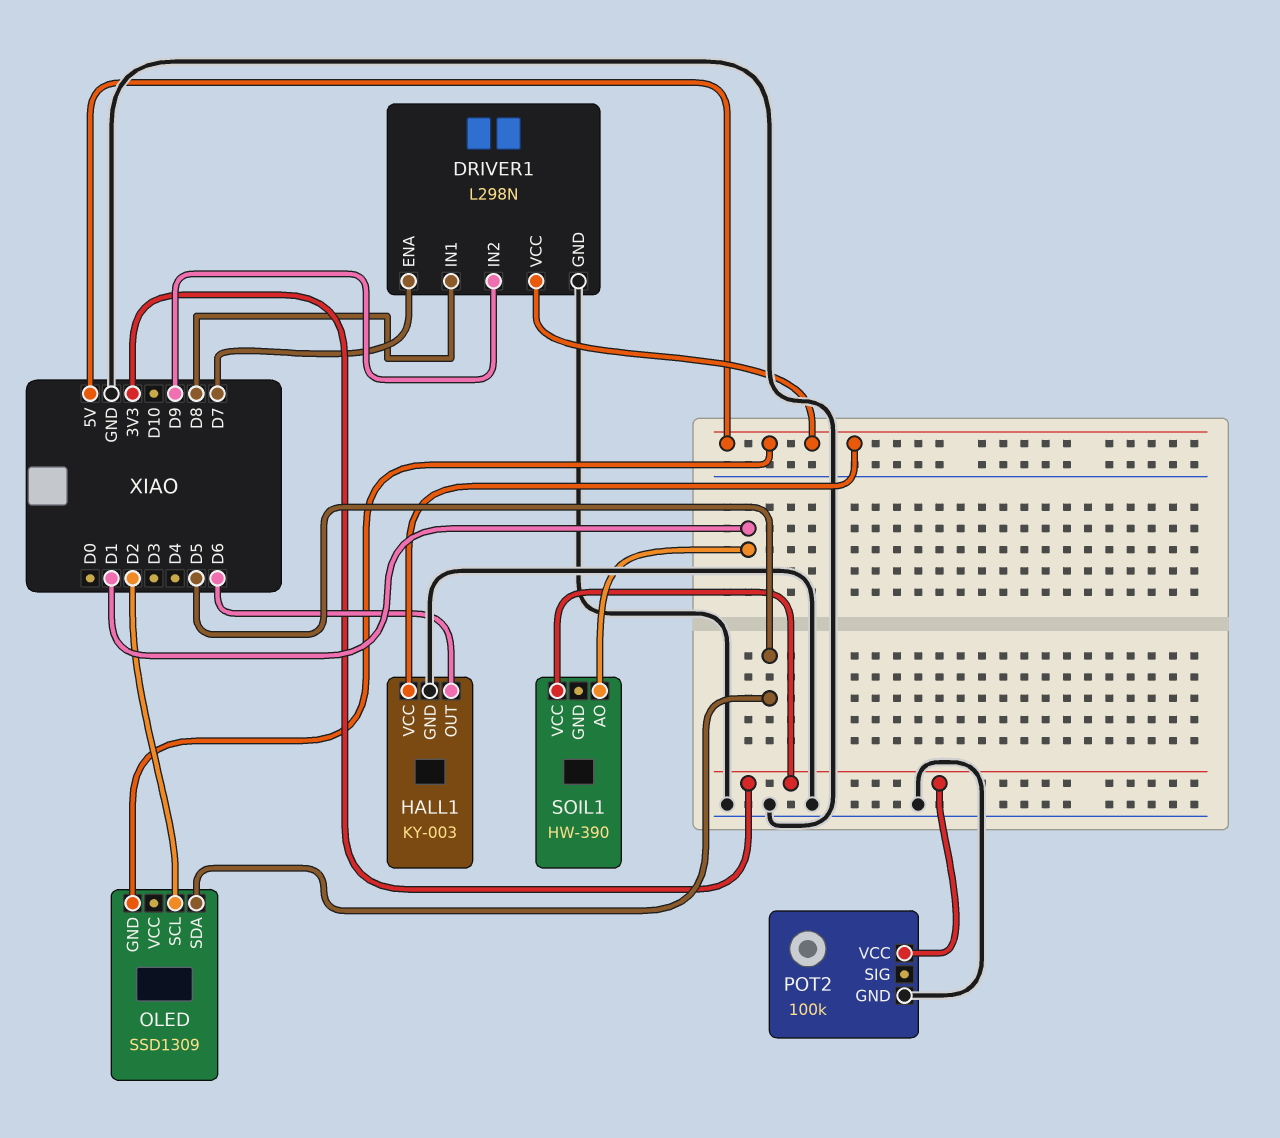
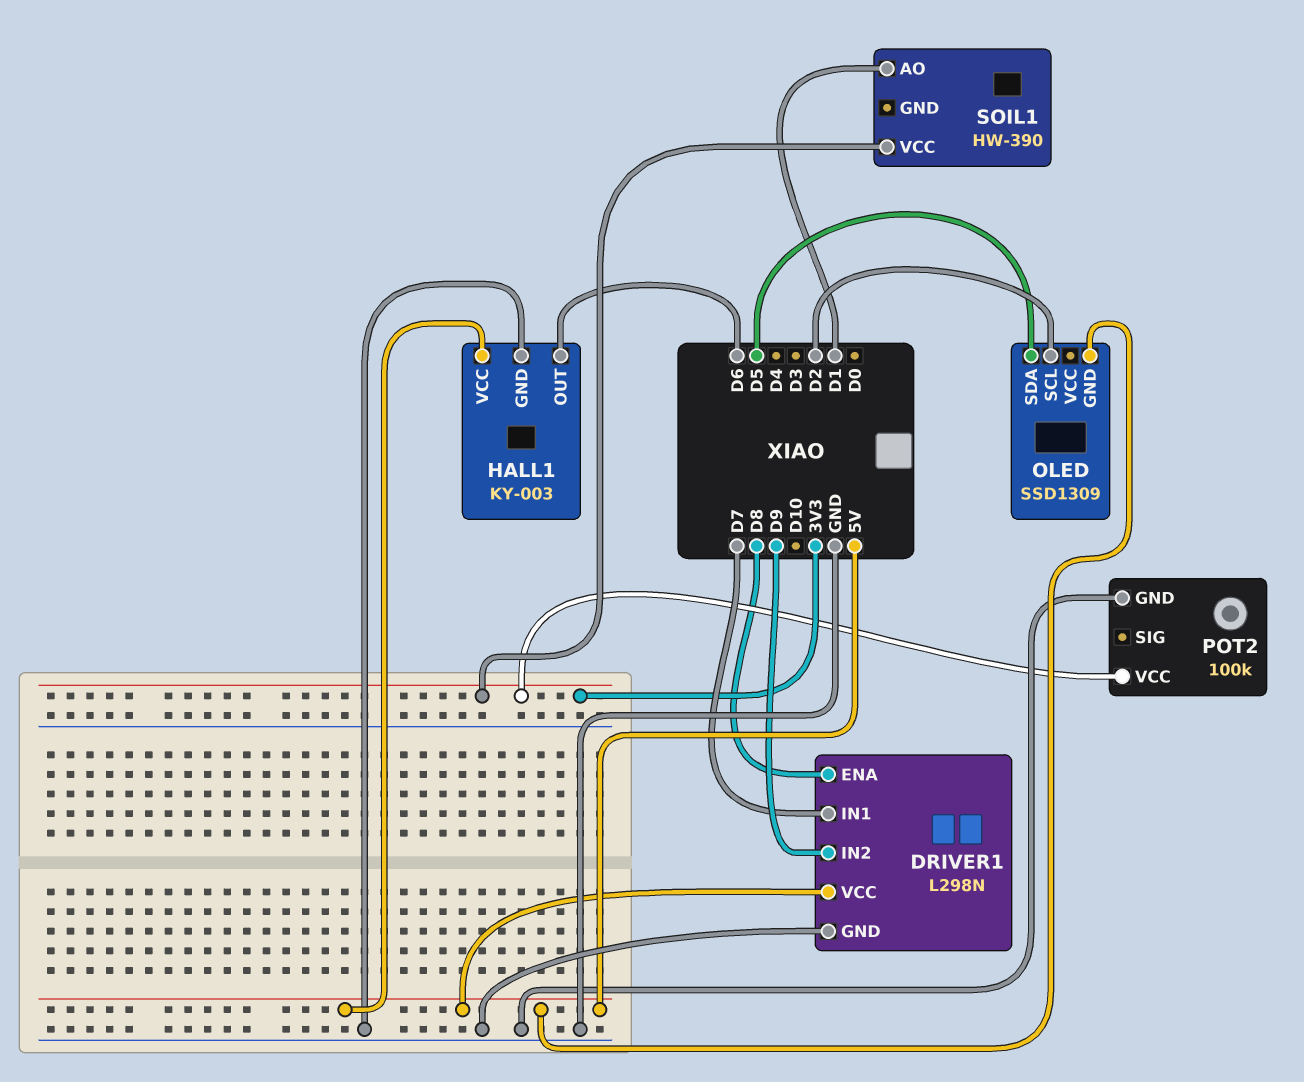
DRIVER1 pin ENA: D7 -> D8
DRIVER1 pin IN1: D8 -> D7

